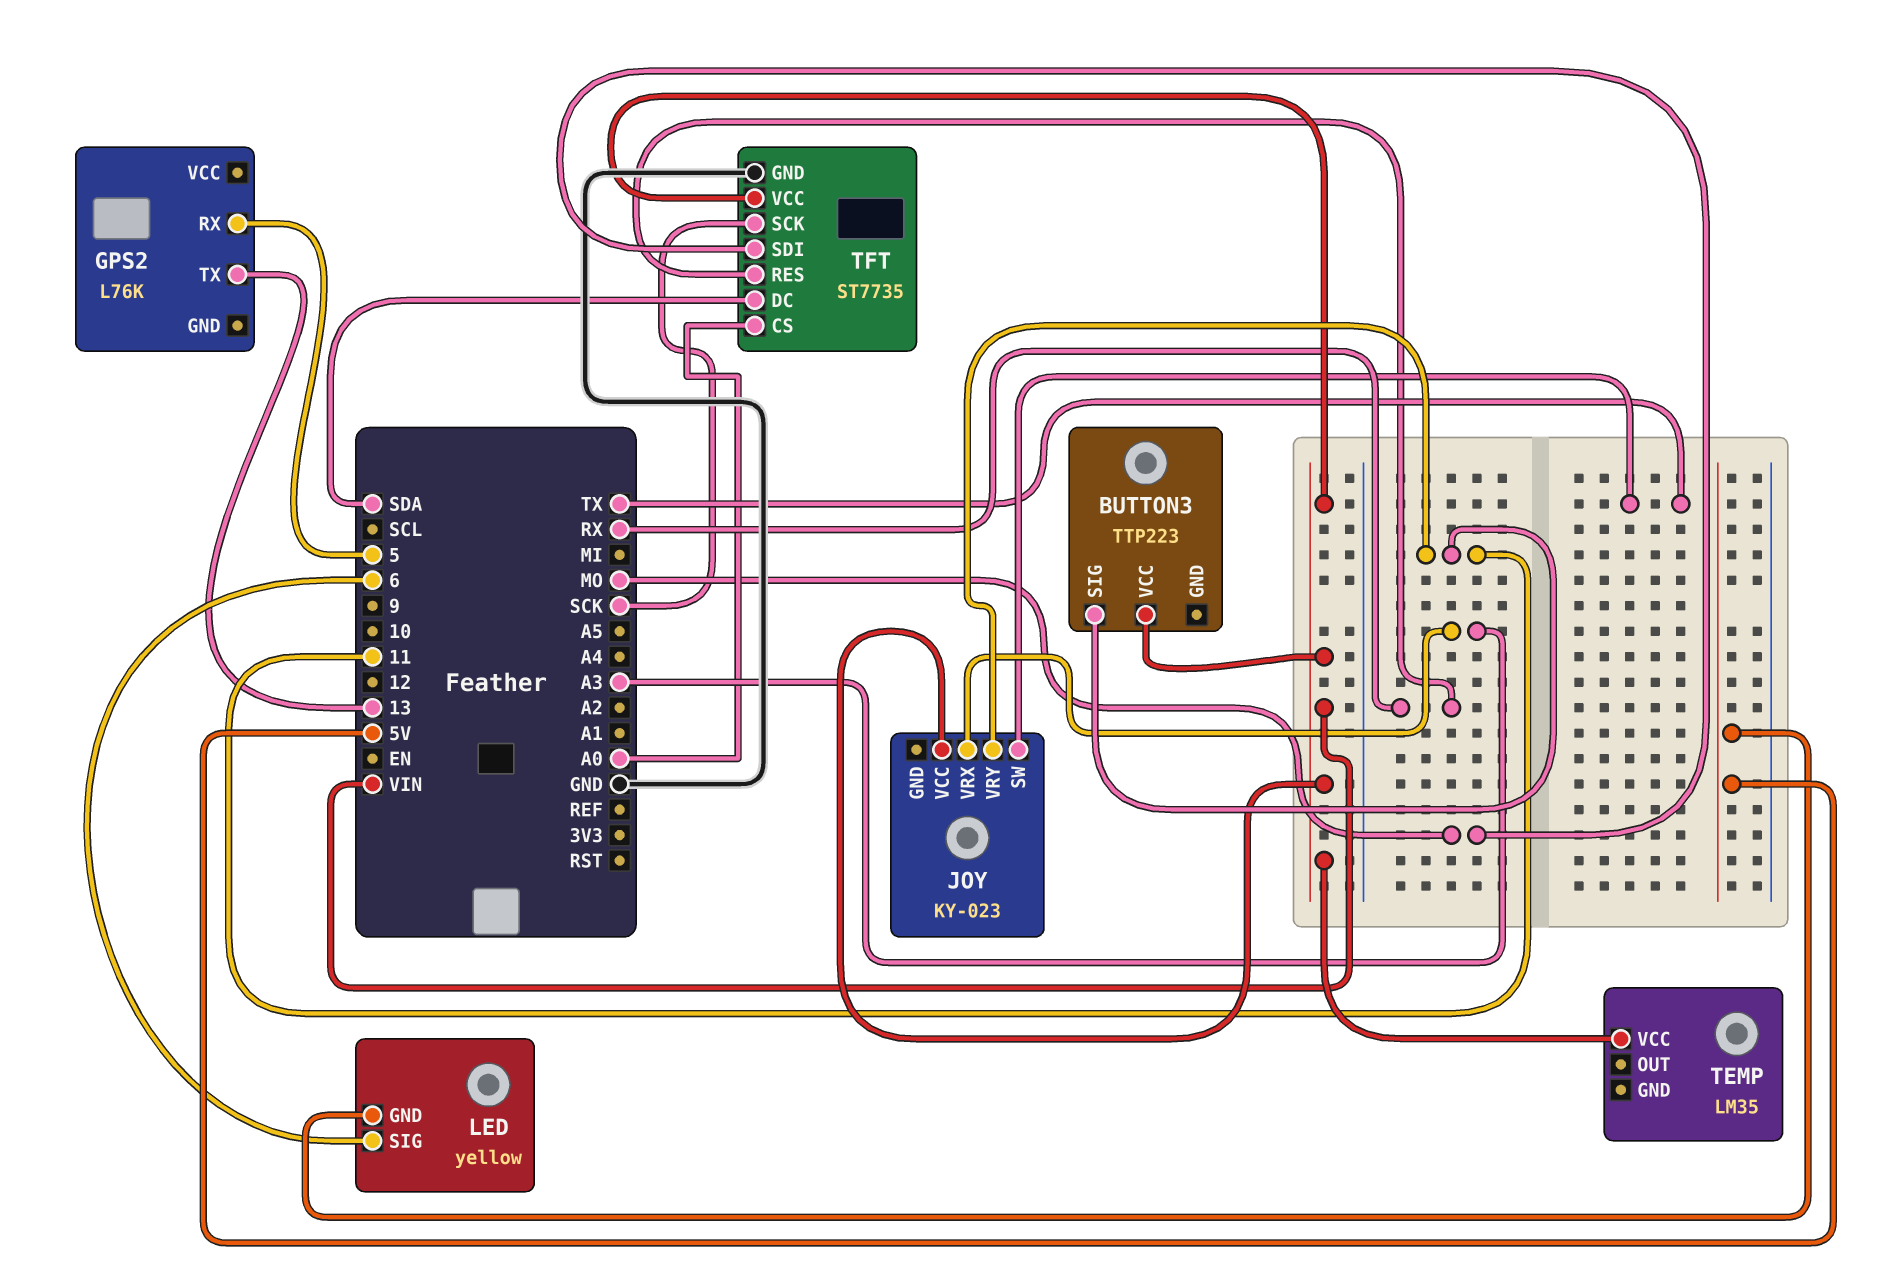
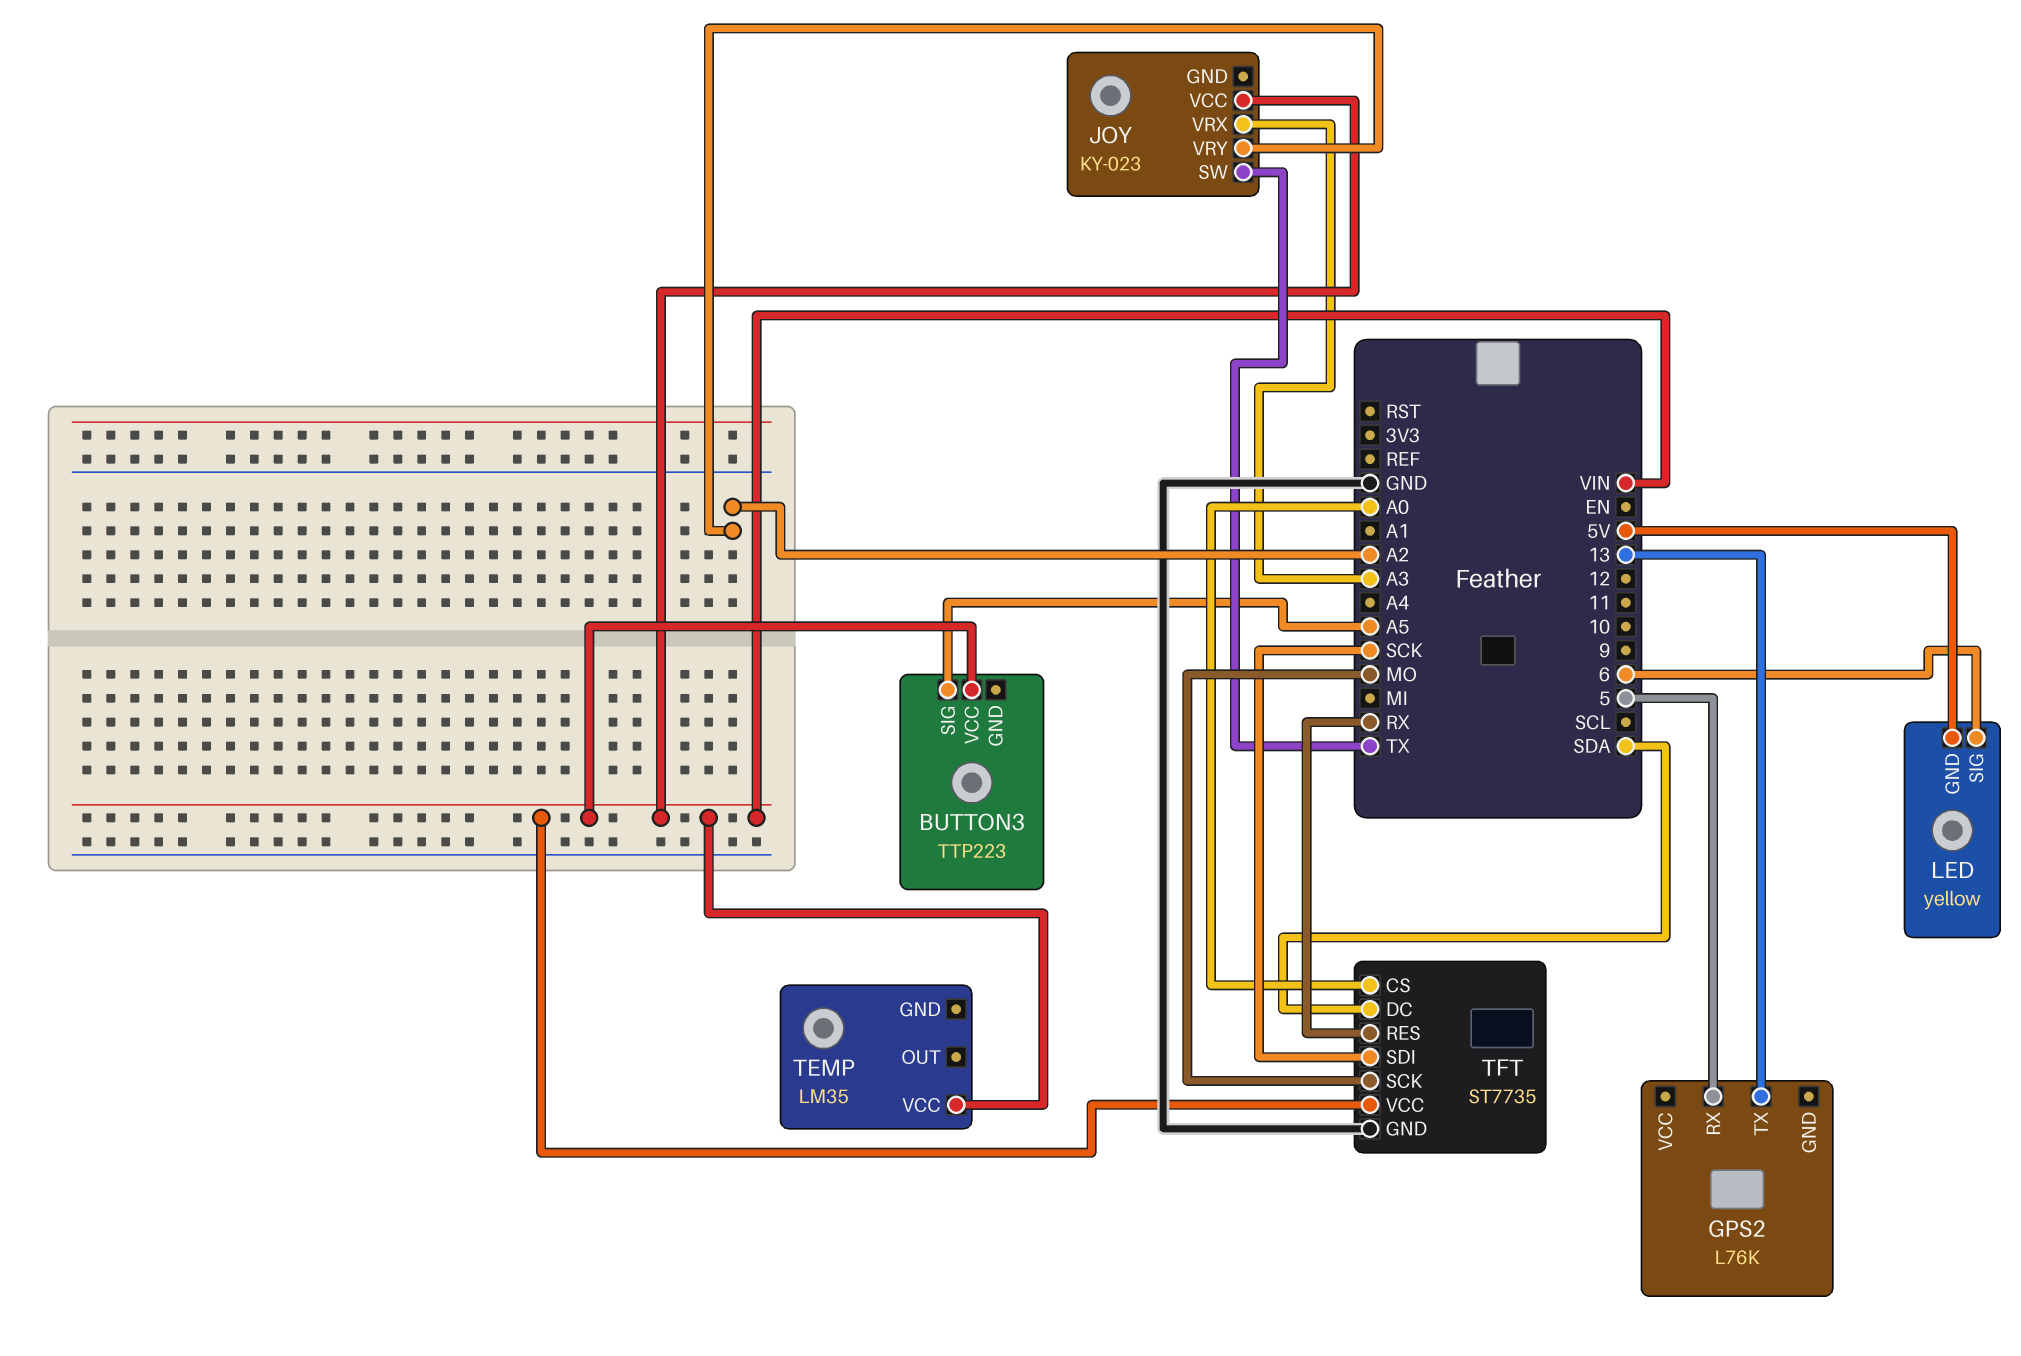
BUTTON3 pin SIG: 11 -> A5
JOY pin VRY: 11 -> A2
TFT pin SCK: SCK -> MO
TFT pin SDI: MO -> SCK

